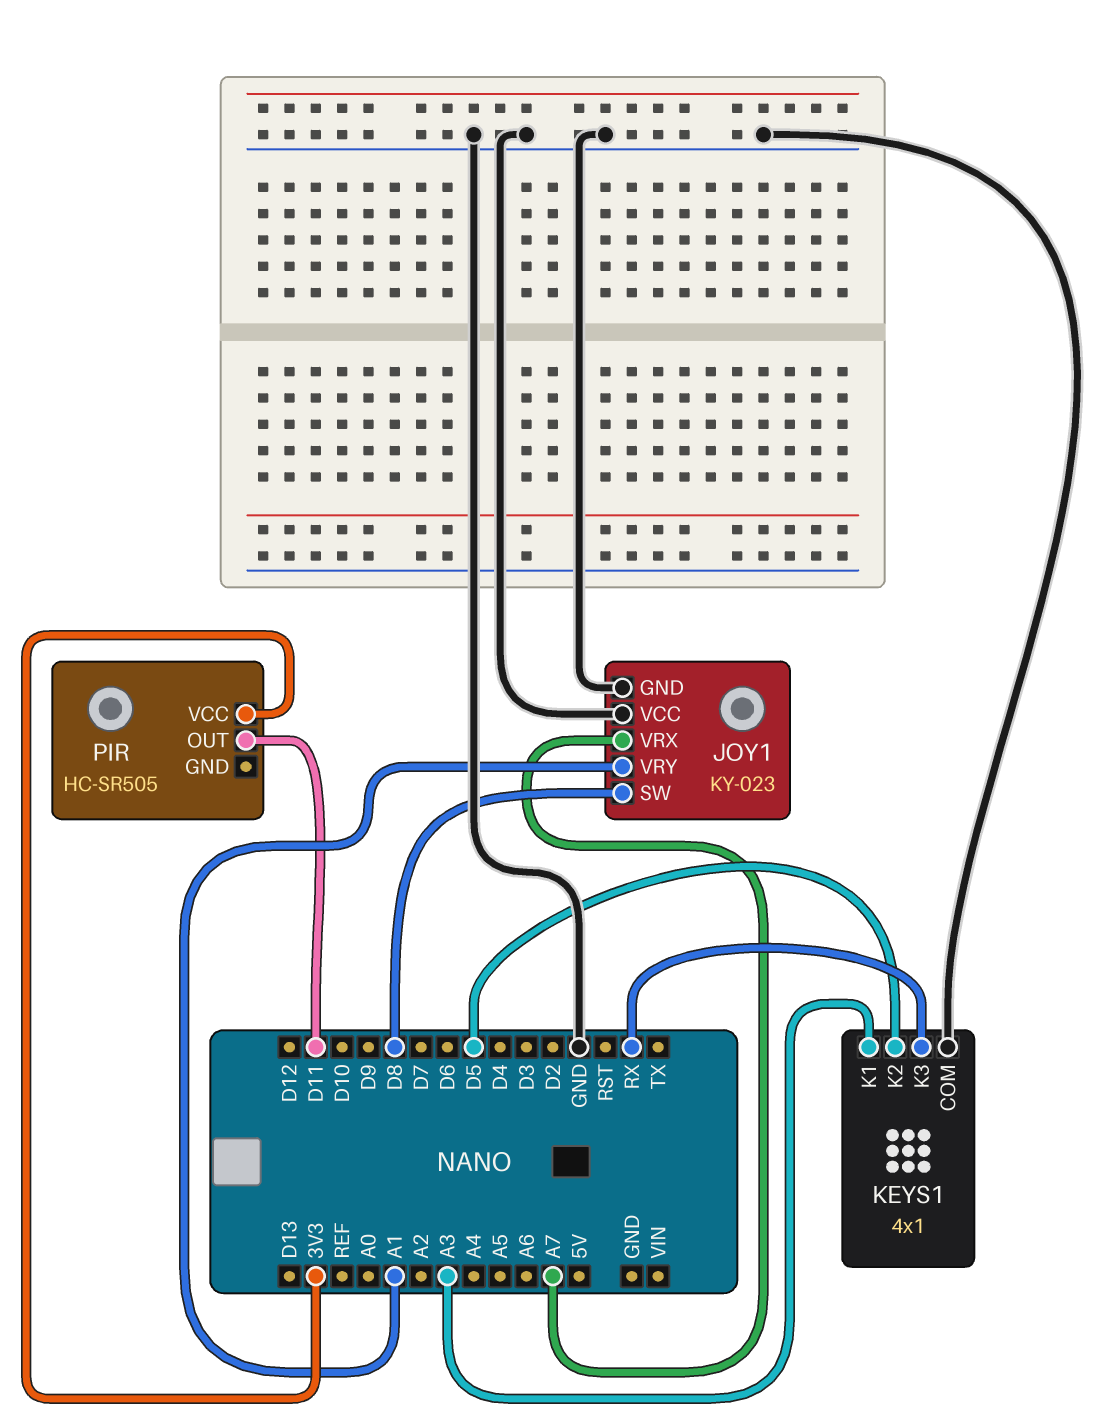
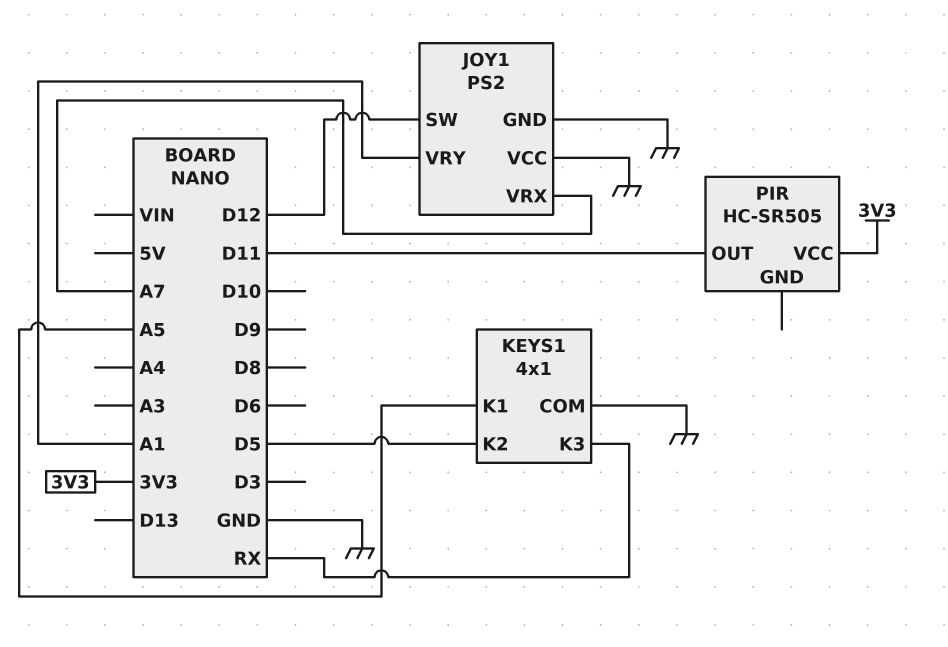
JOY1: KY-023 -> PS2
JOY1 pin SW: D8 -> D12
KEYS1 pin K1: A3 -> A5

